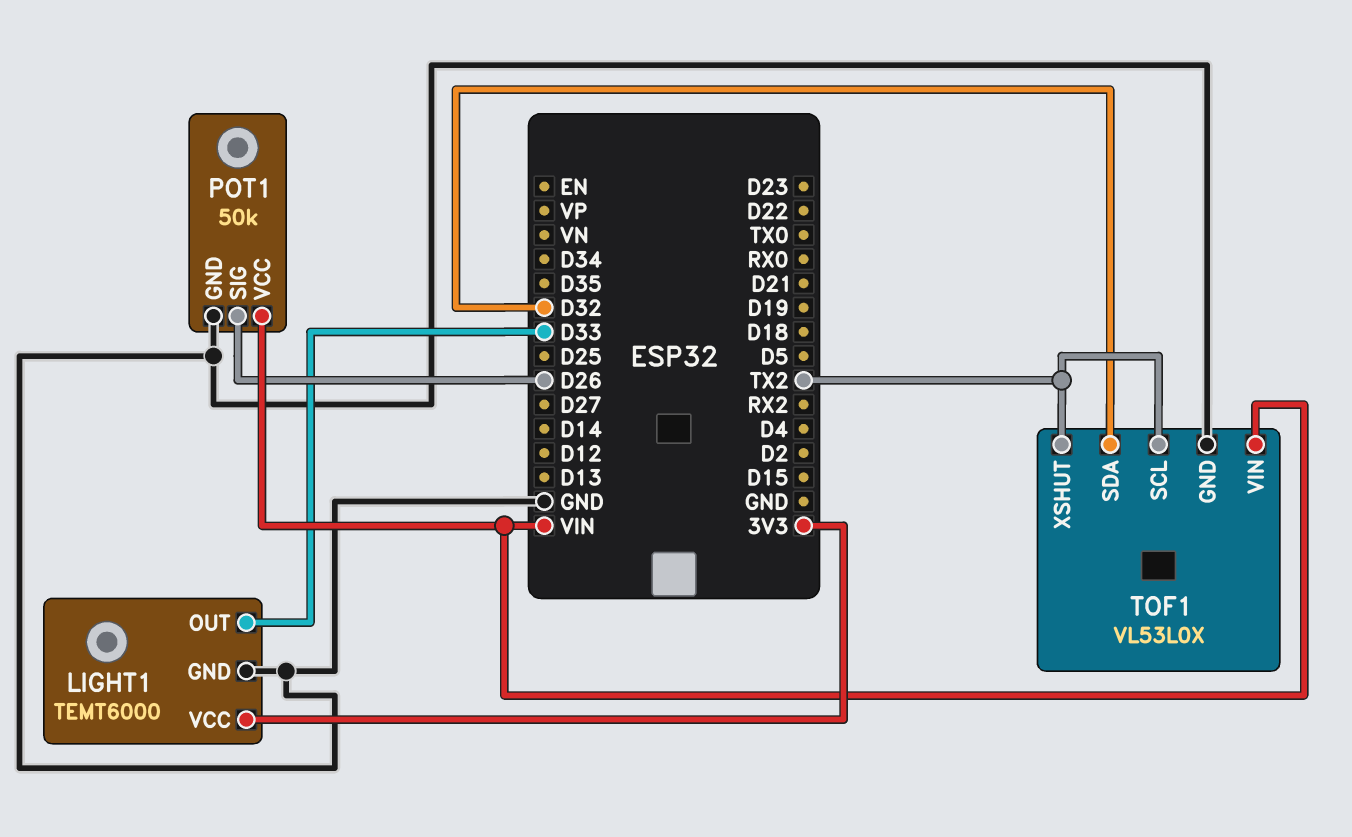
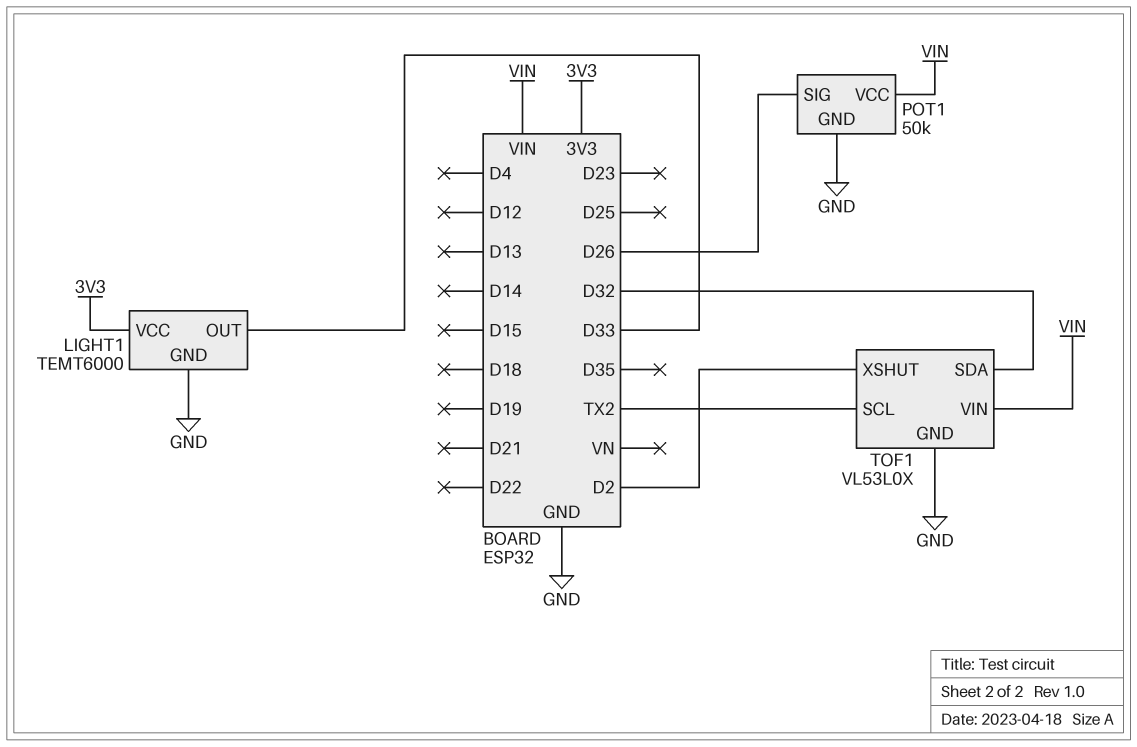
TOF1 pin XSHUT: TX2 -> D2

